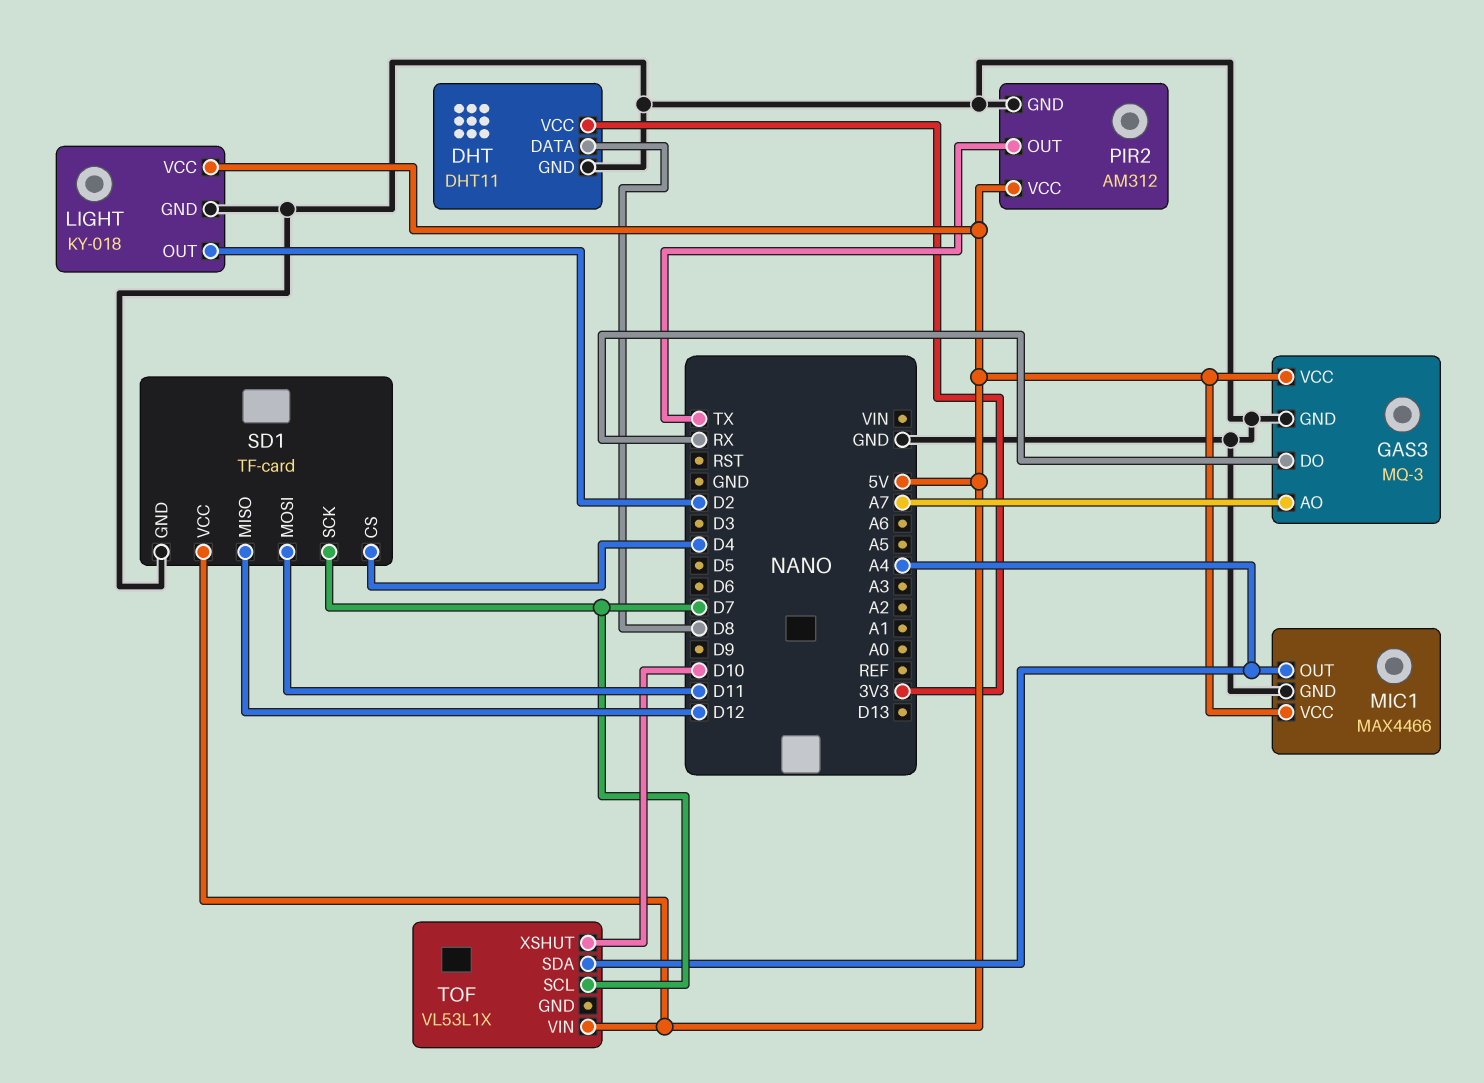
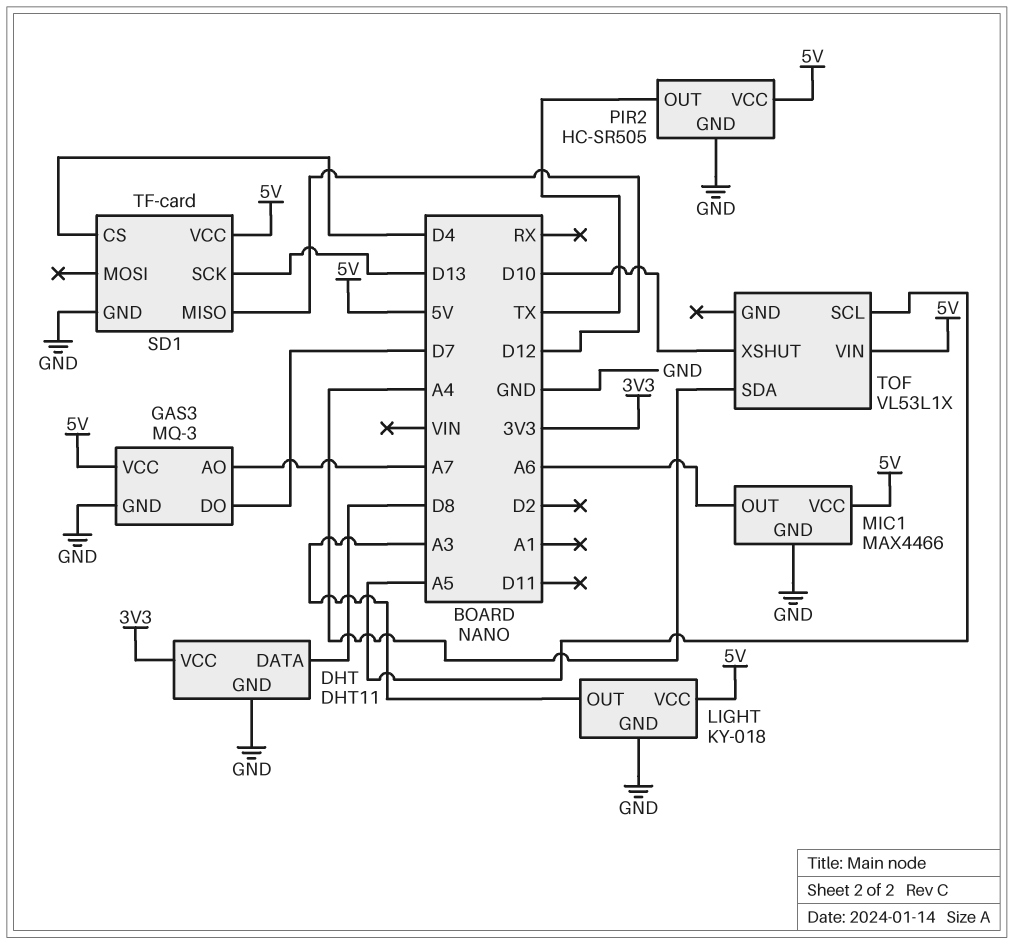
GAS3 pin DO: RX -> D7
LIGHT pin OUT: D2 -> A3
MIC1 pin OUT: A4 -> A6
PIR2: AM312 -> HC-SR505
SD1 pin MOSI: D11 -> none
SD1 pin SCK: D7 -> D13
TOF pin SCL: D7 -> A5

